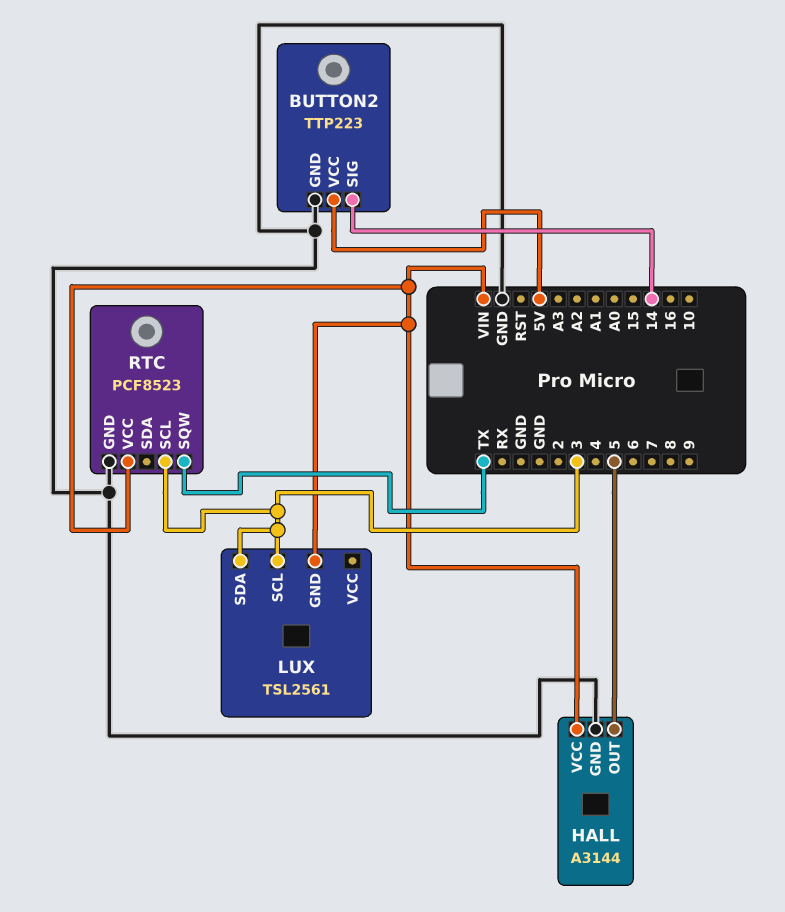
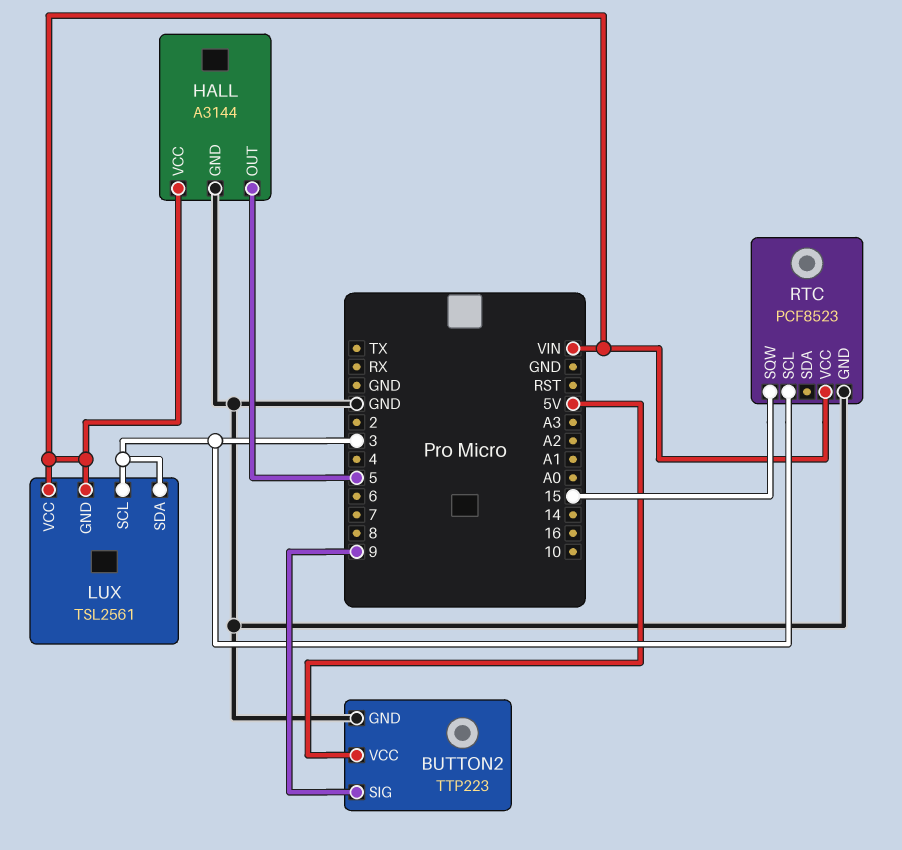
BUTTON2 pin SIG: 14 -> 9
LUX pin VCC: none -> VIN
RTC pin SQW: TX -> 15

